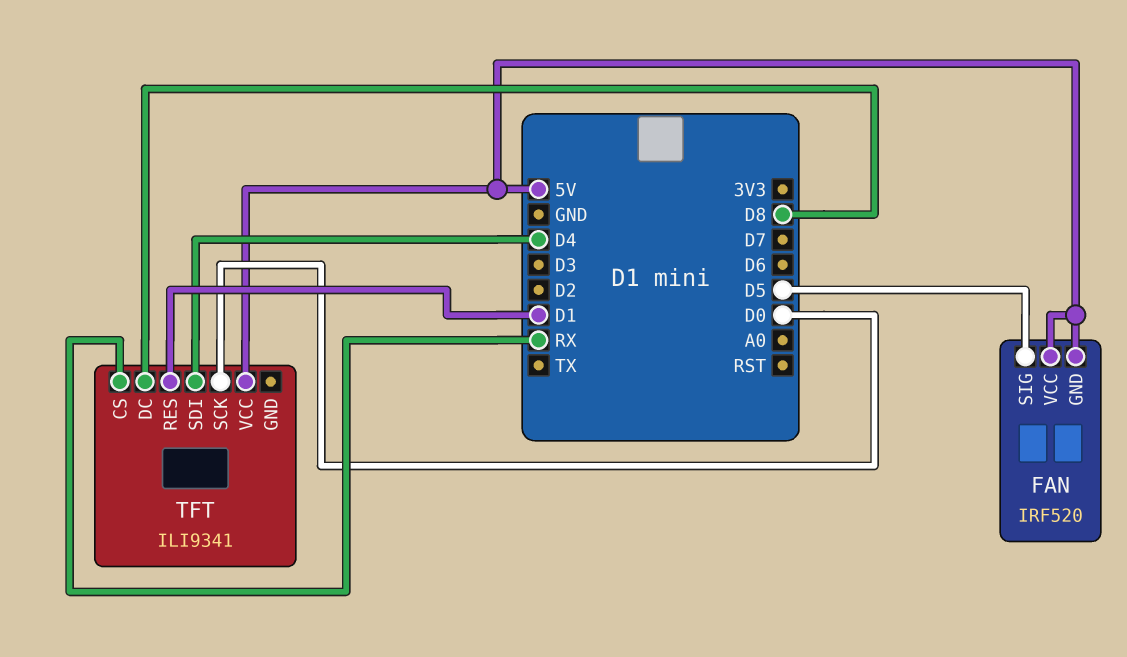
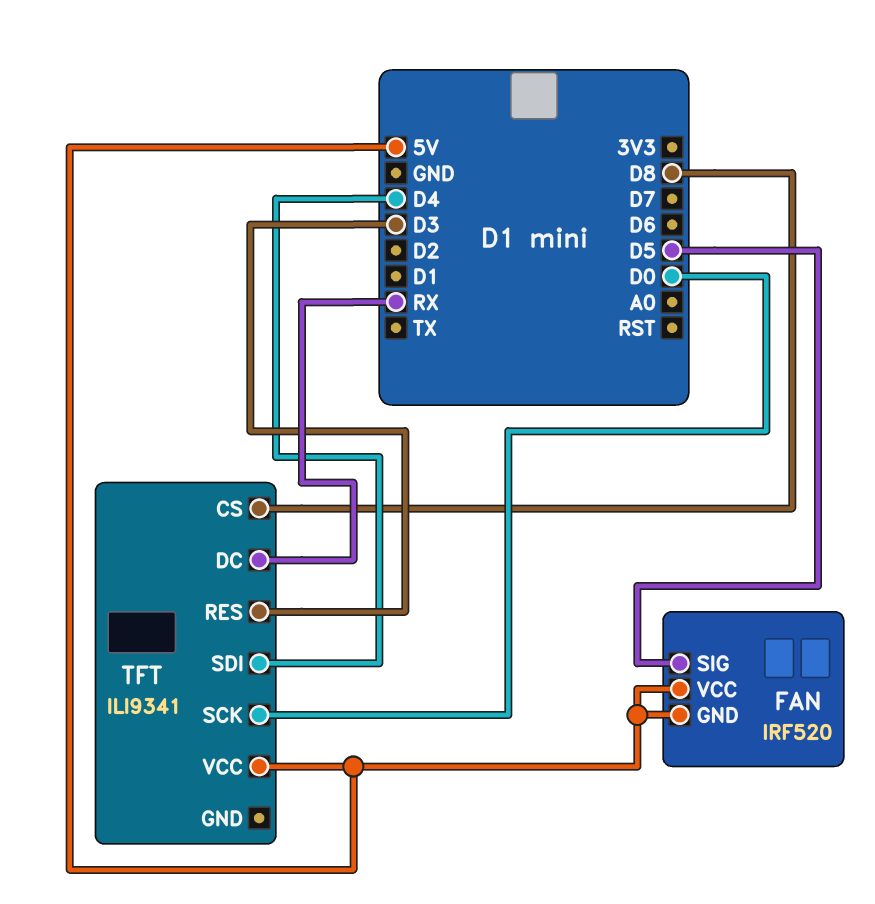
TFT pin CS: RX -> D8
TFT pin DC: D8 -> RX
TFT pin RES: D1 -> D3

